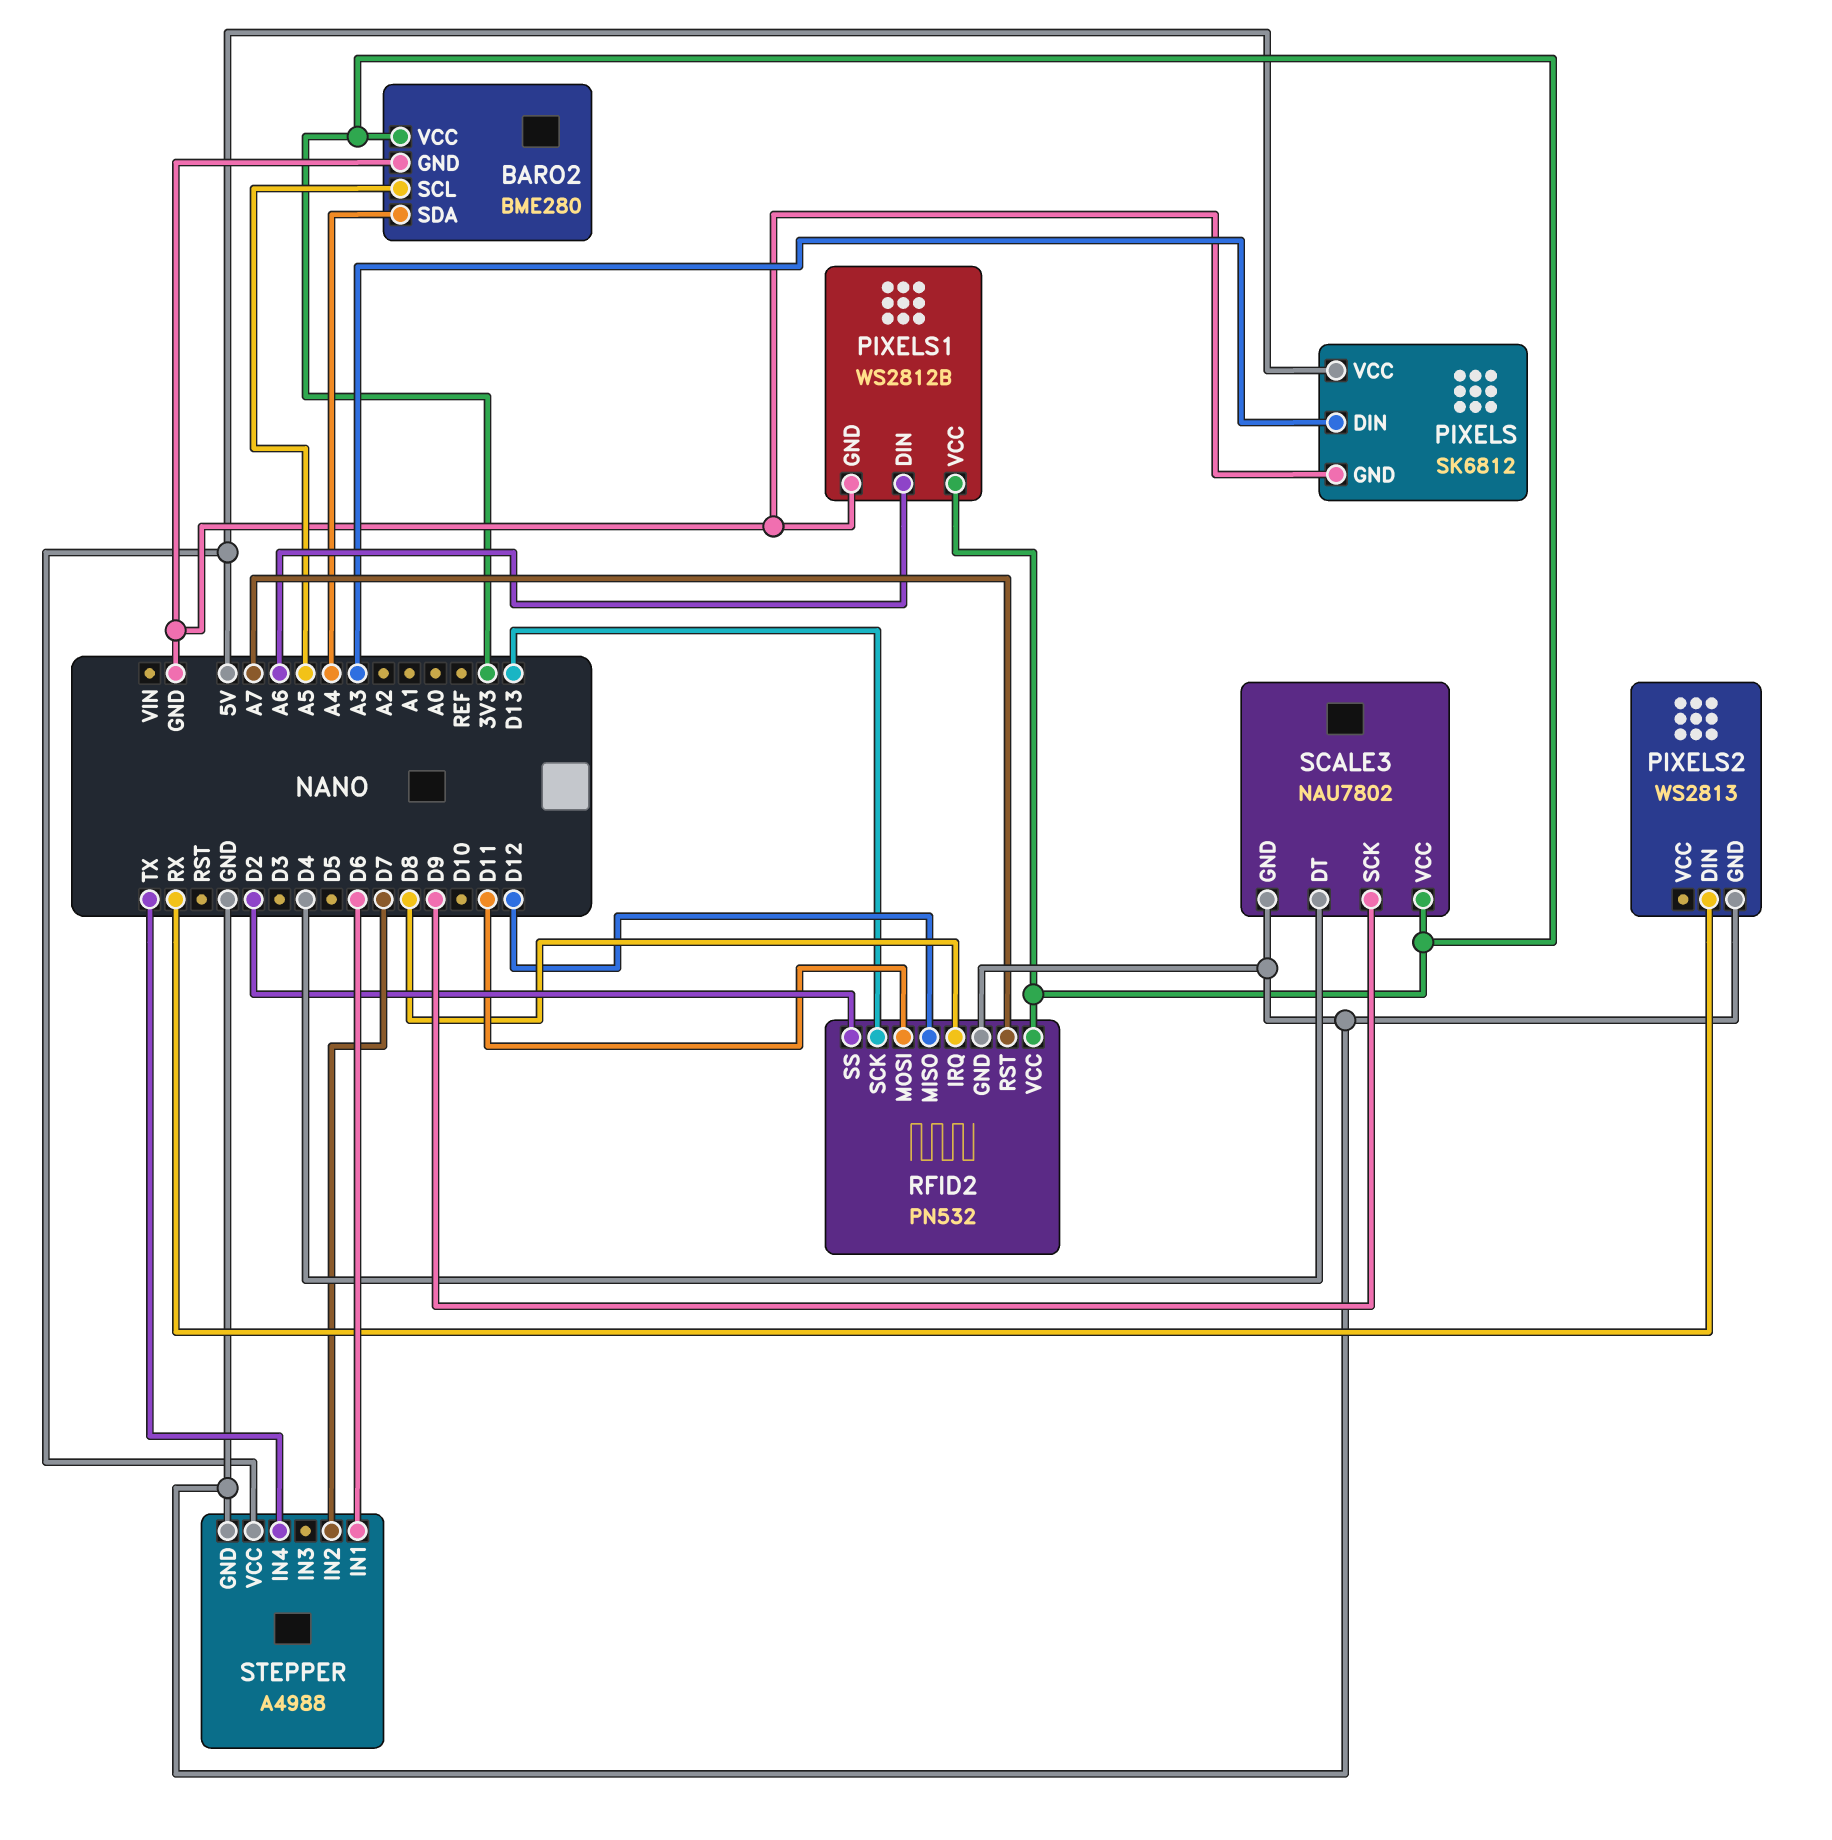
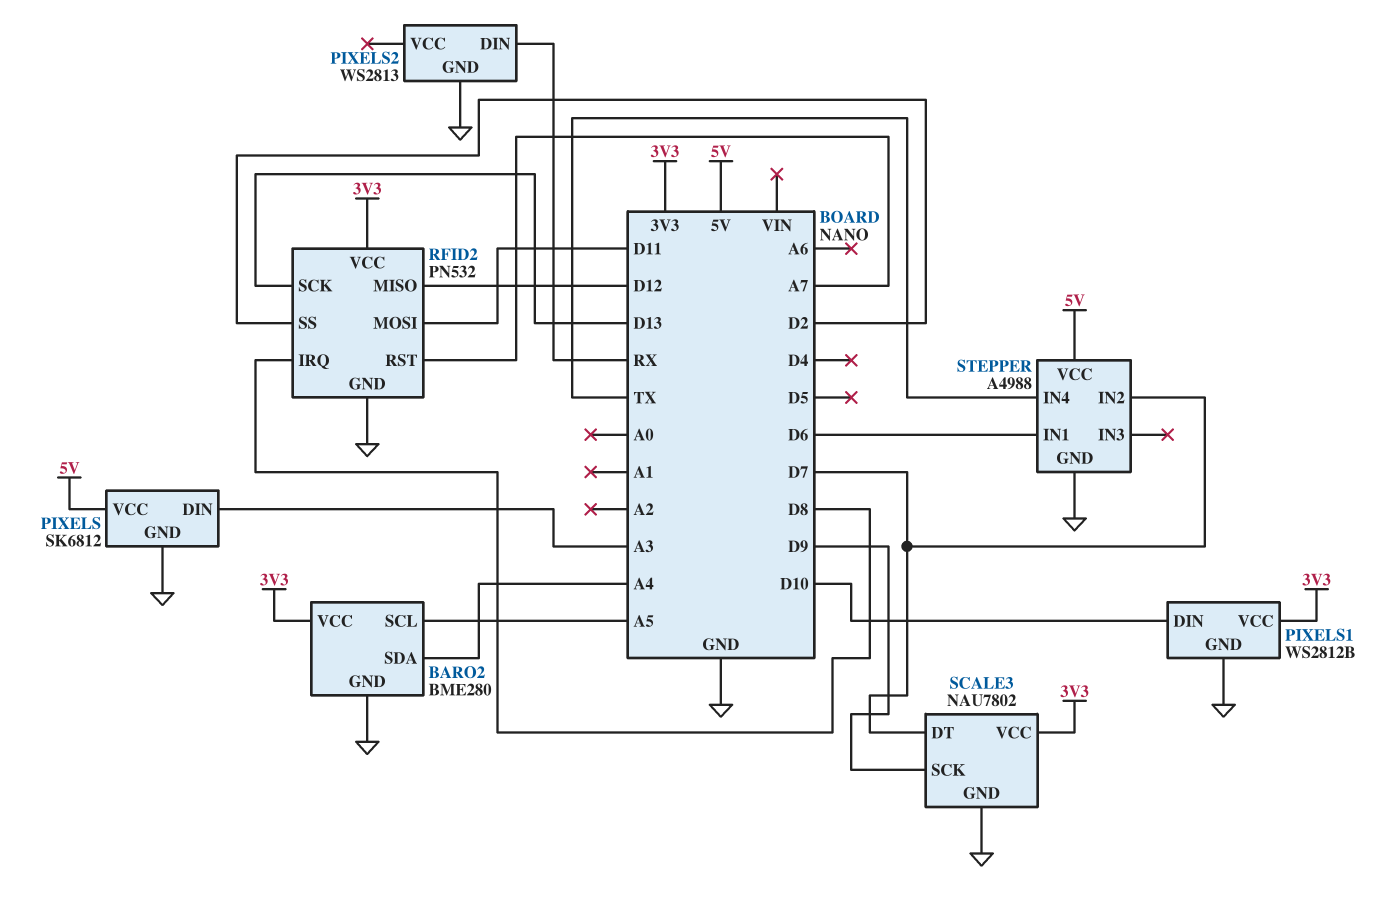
PIXELS1 pin DIN: A6 -> D10
SCALE3 pin DT: D4 -> D7

